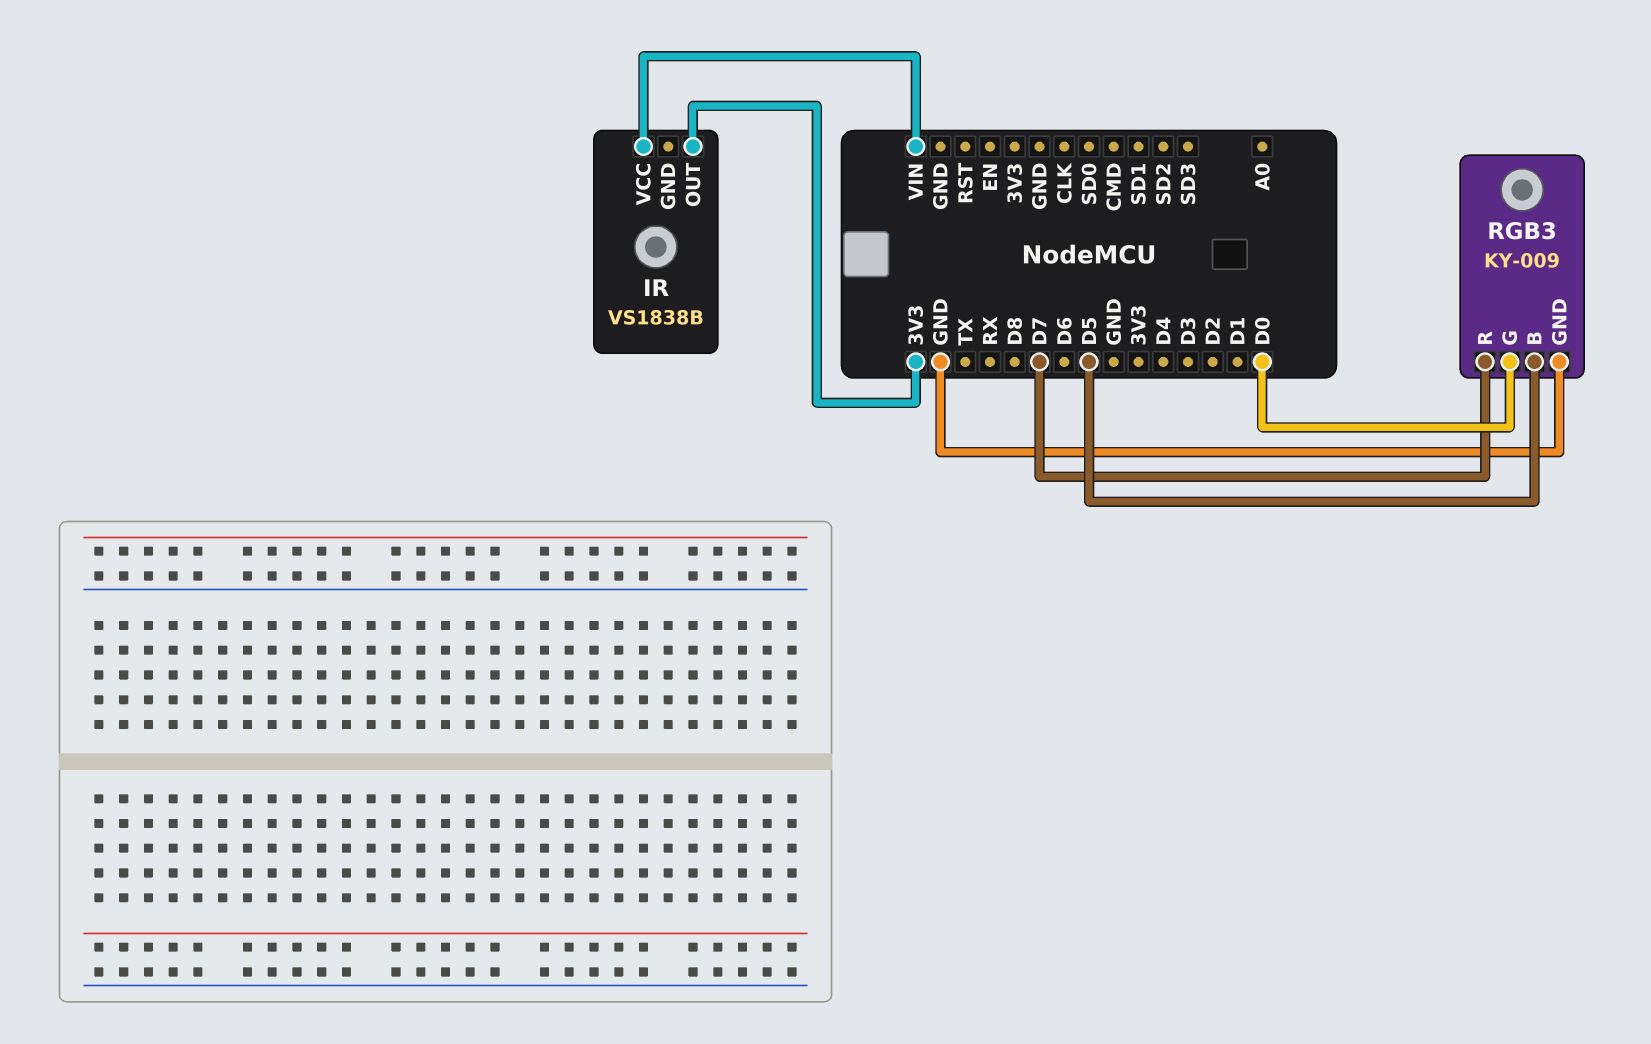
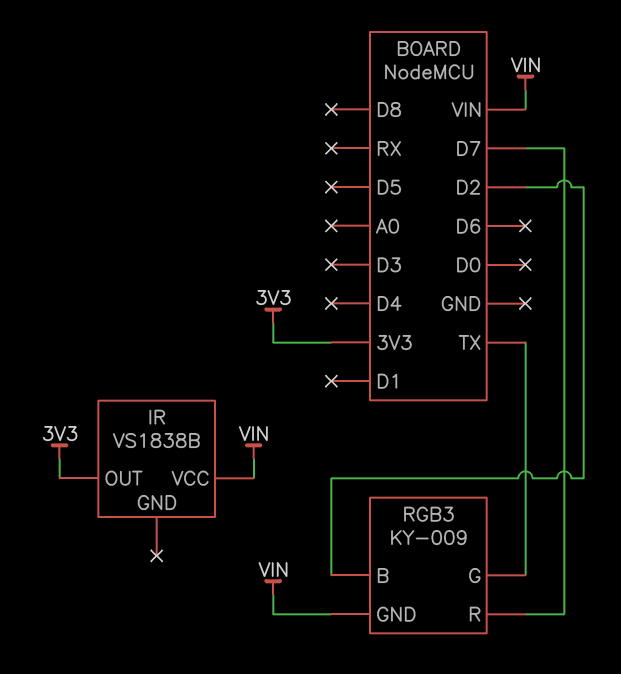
RGB3 pin B: D5 -> D2
RGB3 pin G: D0 -> TX
RGB3 pin GND: GND -> VIN

